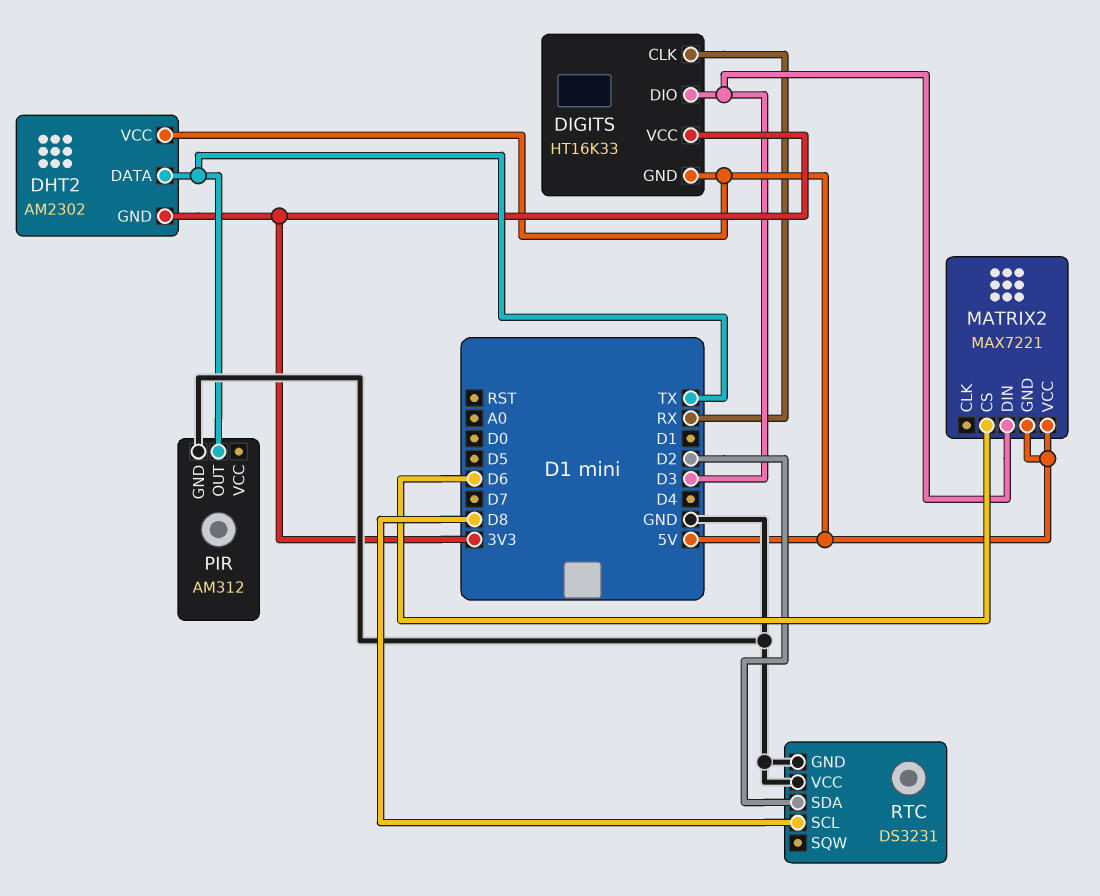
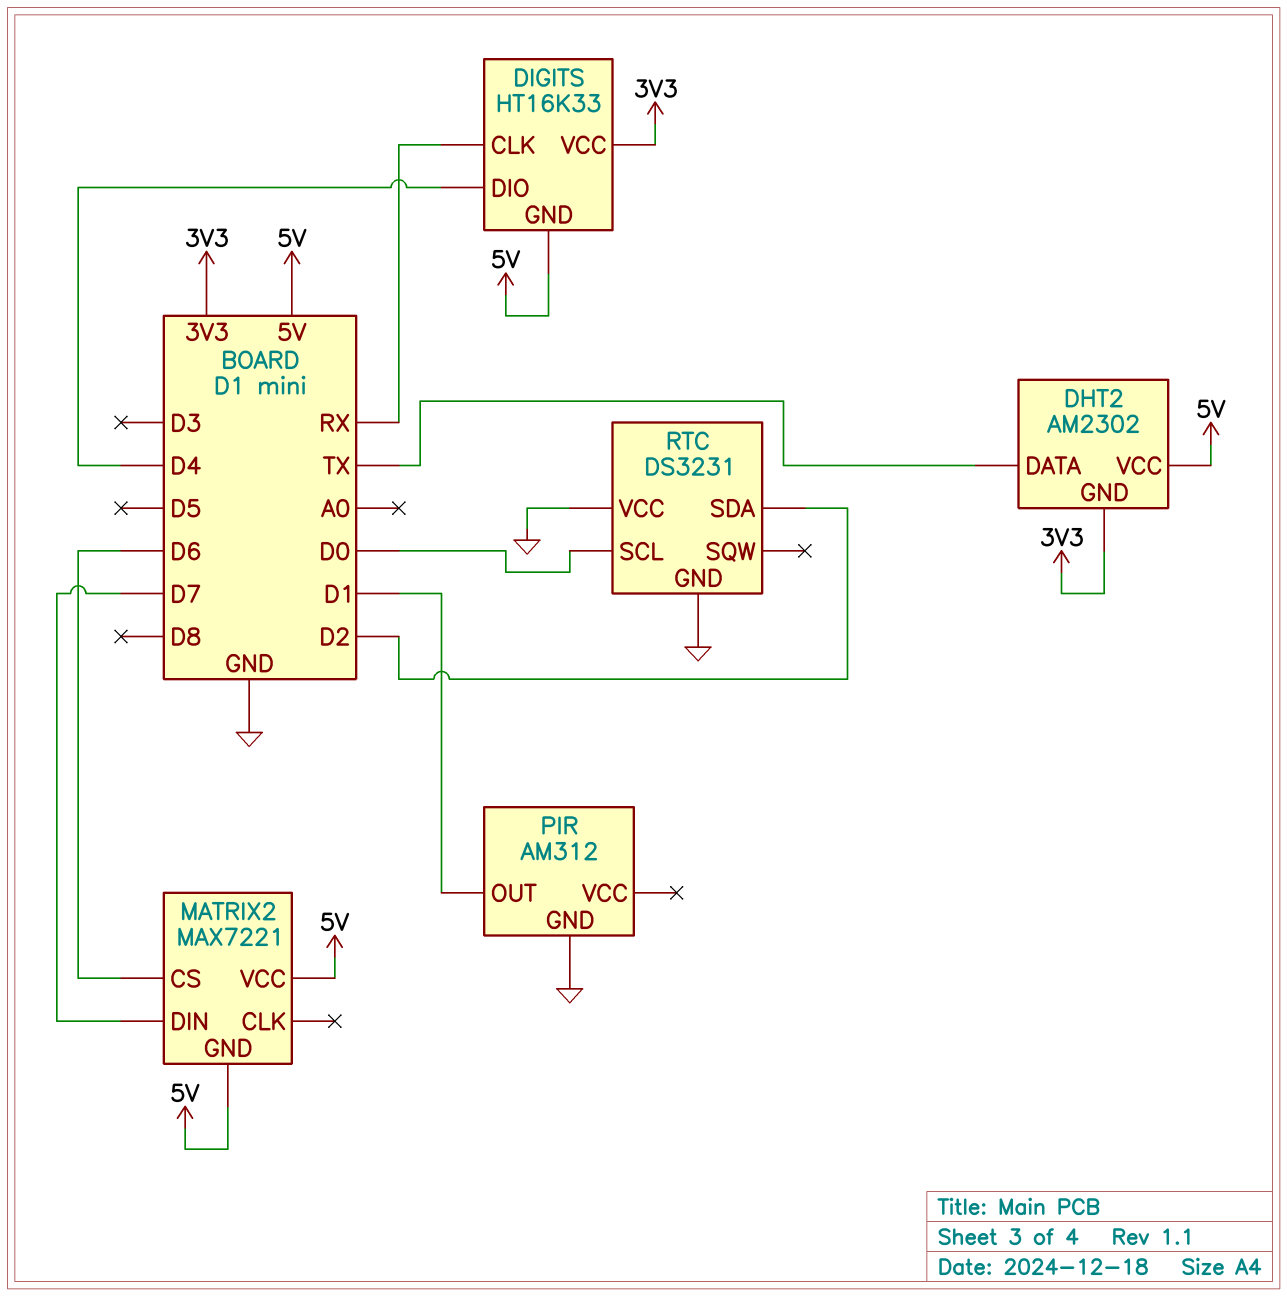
DIGITS pin DIO: D3 -> D4
MATRIX2 pin DIN: D3 -> D7
PIR pin OUT: TX -> D1
RTC pin SCL: D8 -> D0

